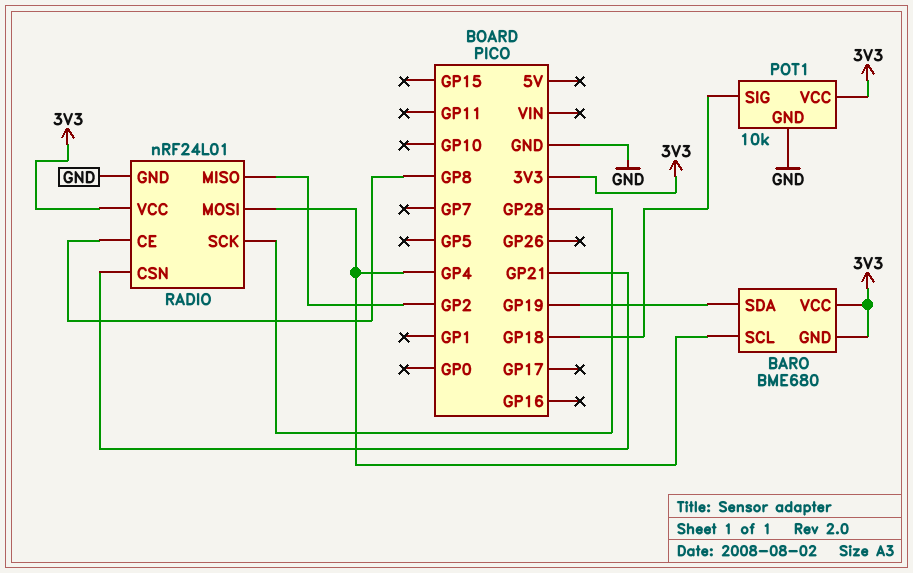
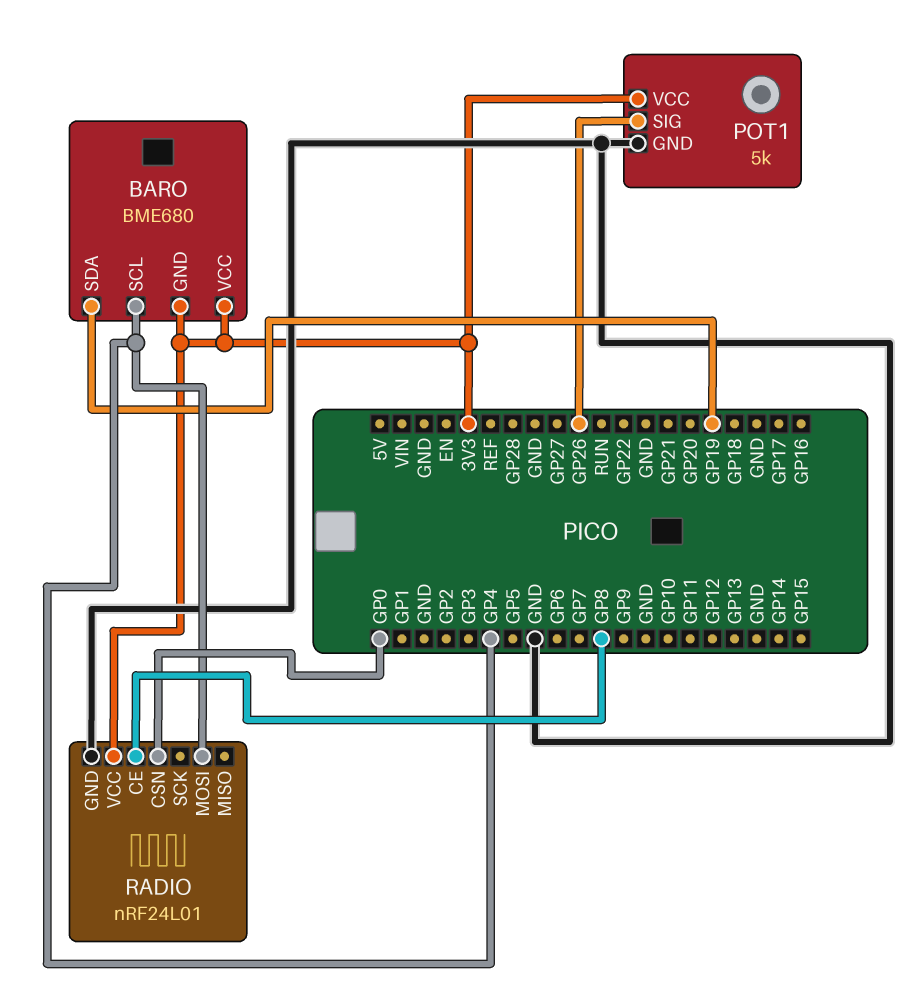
POT1: 10k -> 5k
POT1 pin SIG: GP18 -> GP26
RADIO pin CSN: GP21 -> GP0
RADIO pin MISO: GP2 -> none
RADIO pin SCK: GP28 -> none

